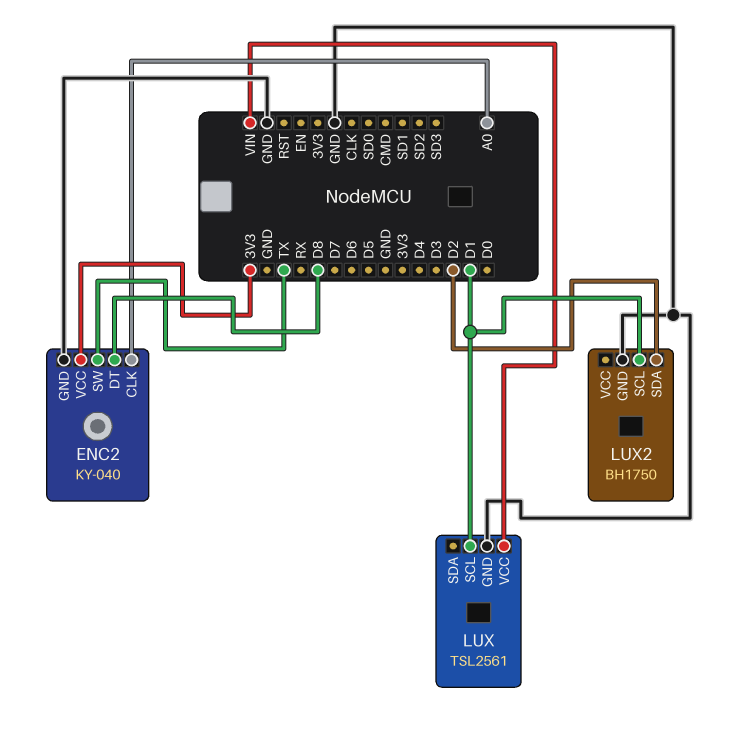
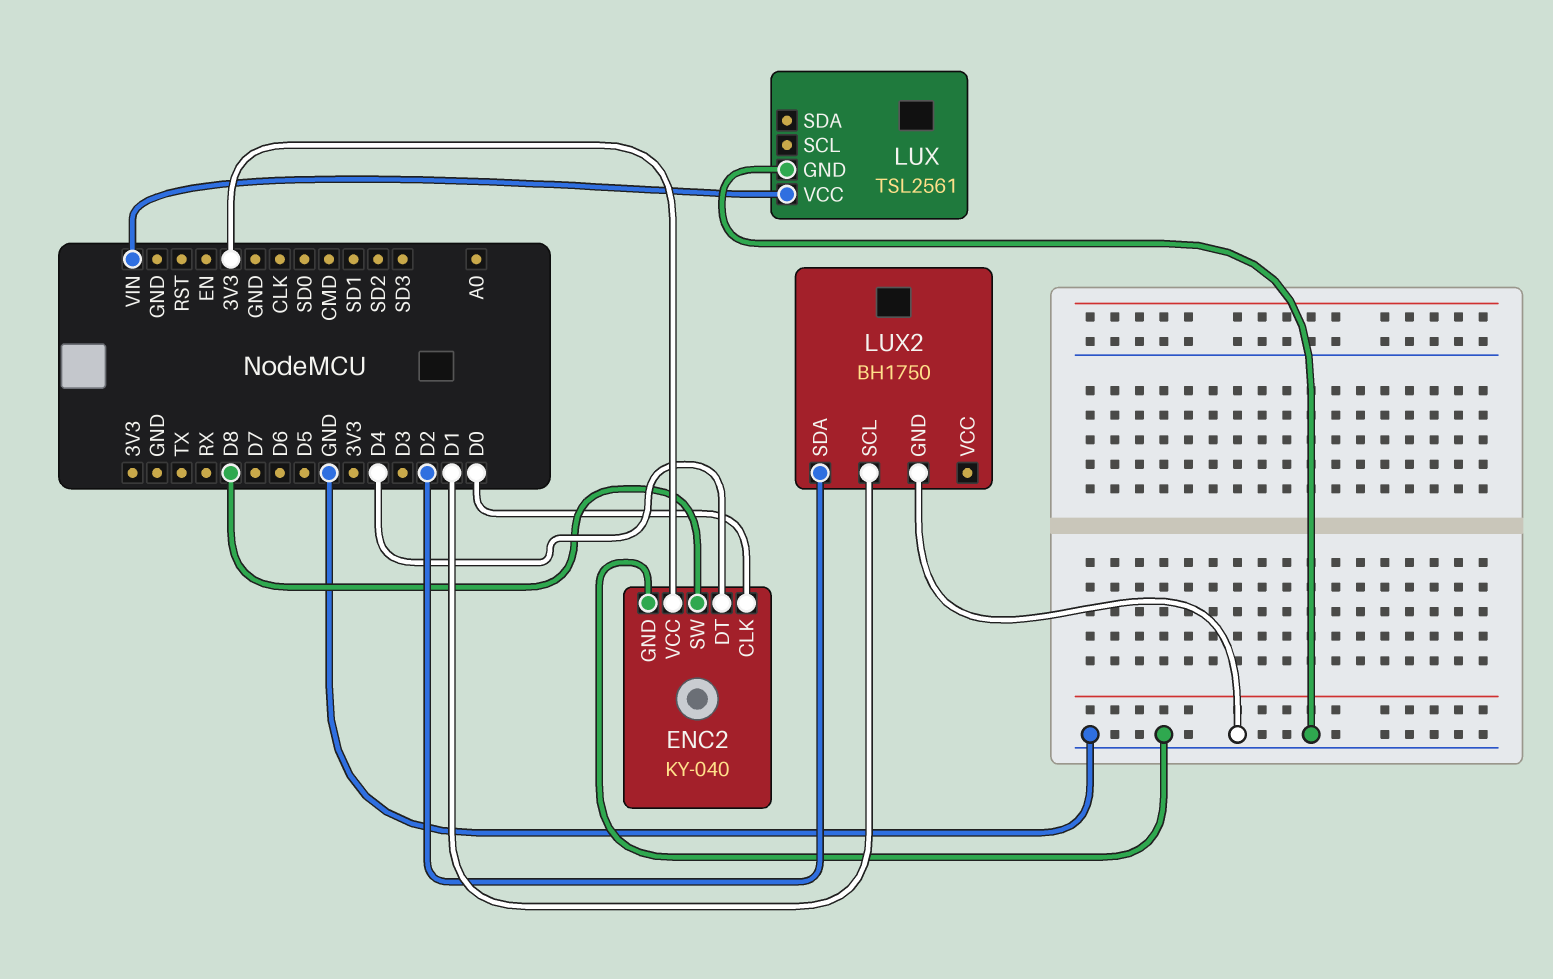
ENC2 pin CLK: A0 -> D0
ENC2 pin DT: D8 -> D4
ENC2 pin SW: TX -> D8
LUX pin SCL: D1 -> none

